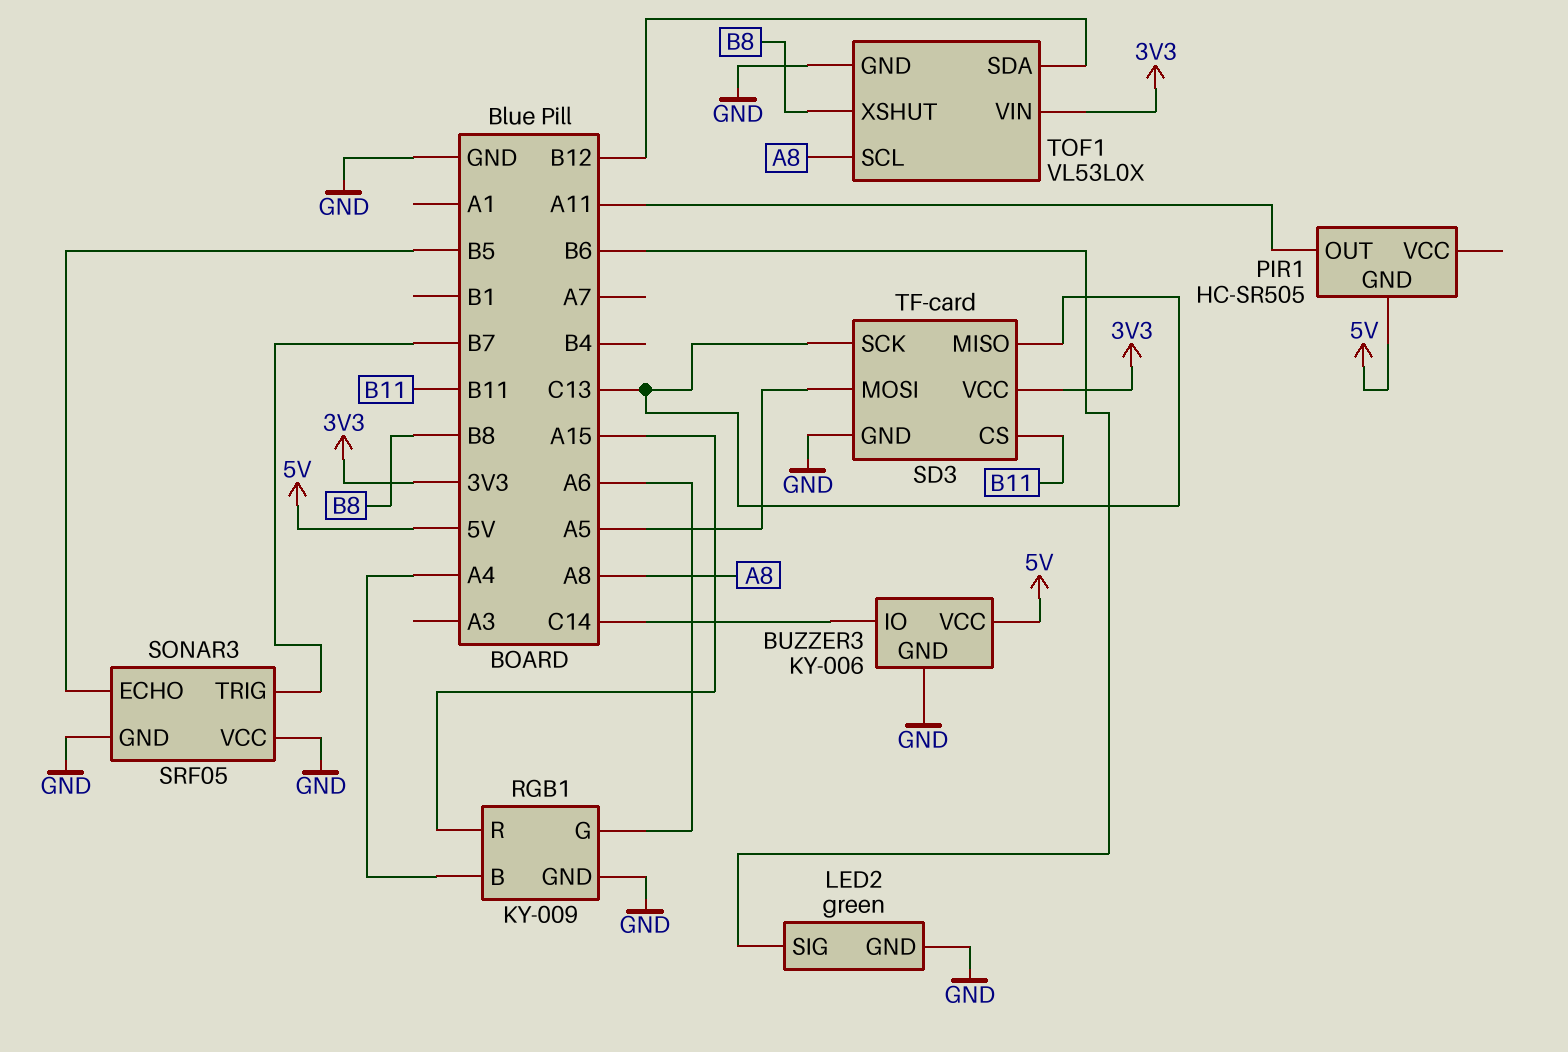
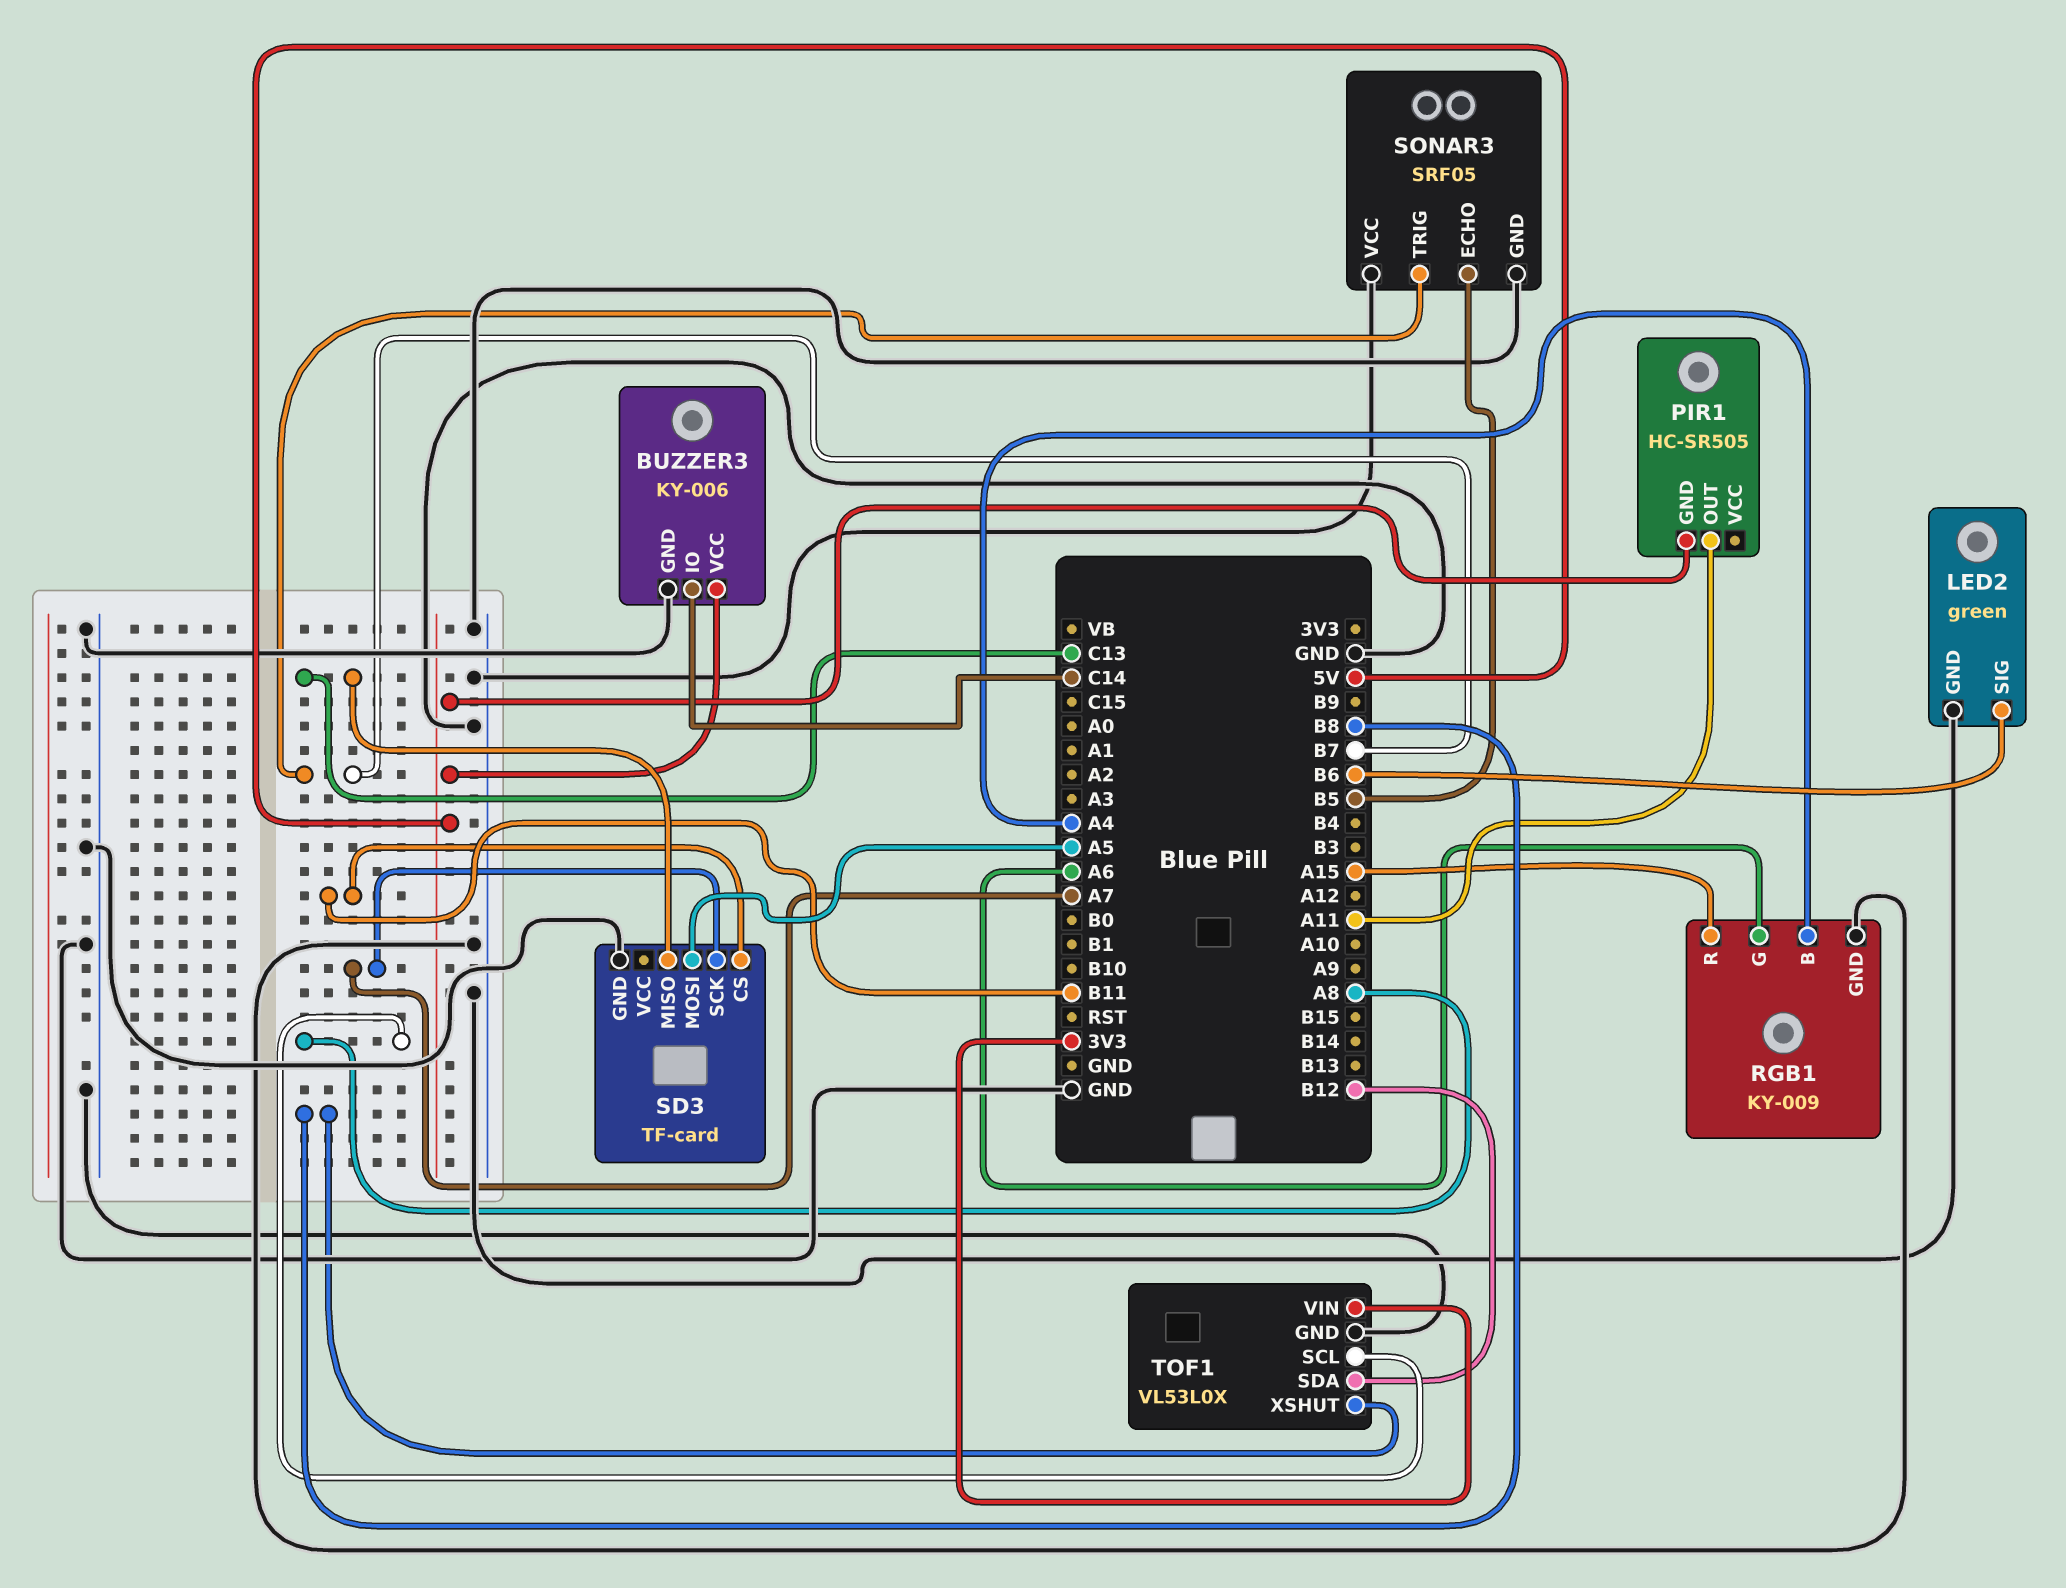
SD3 pin SCK: C13 -> A7
SD3 pin VCC: 3V3 -> none

